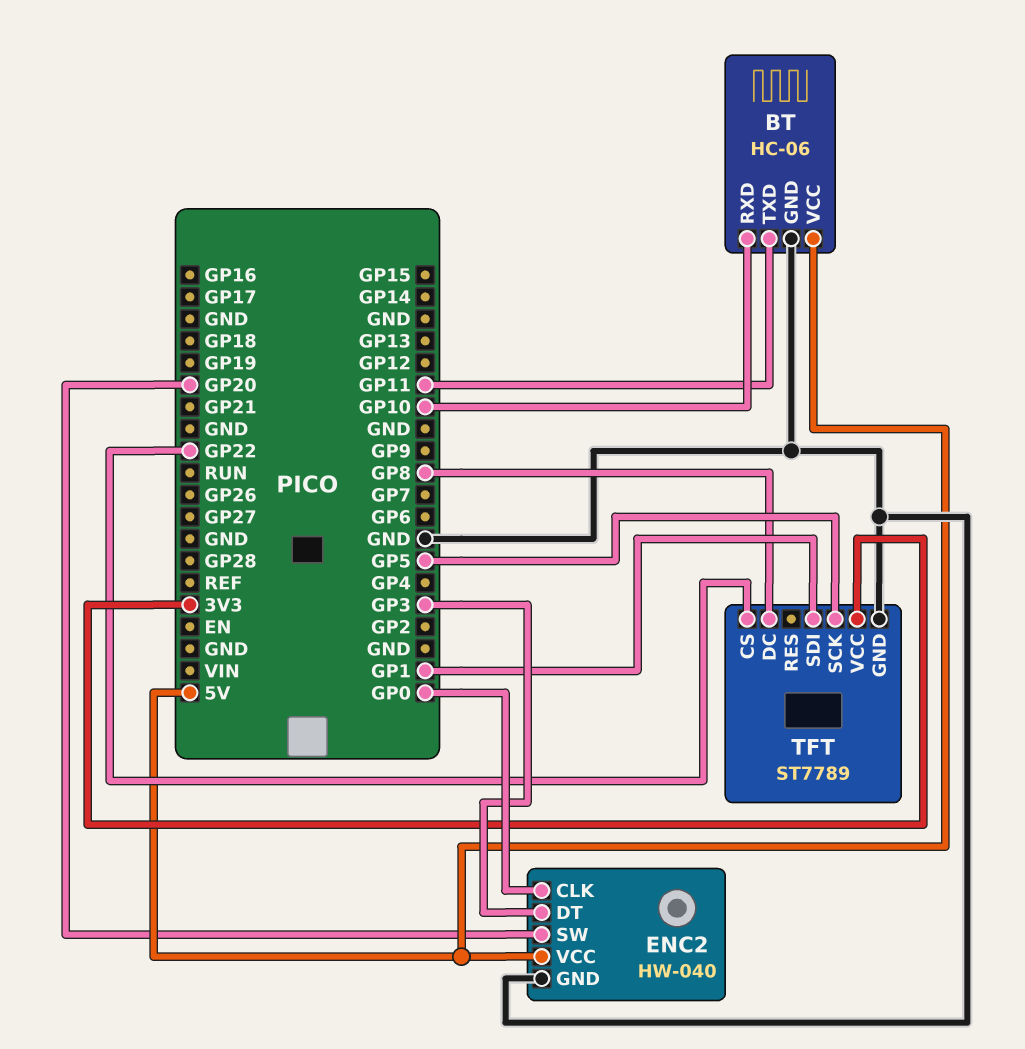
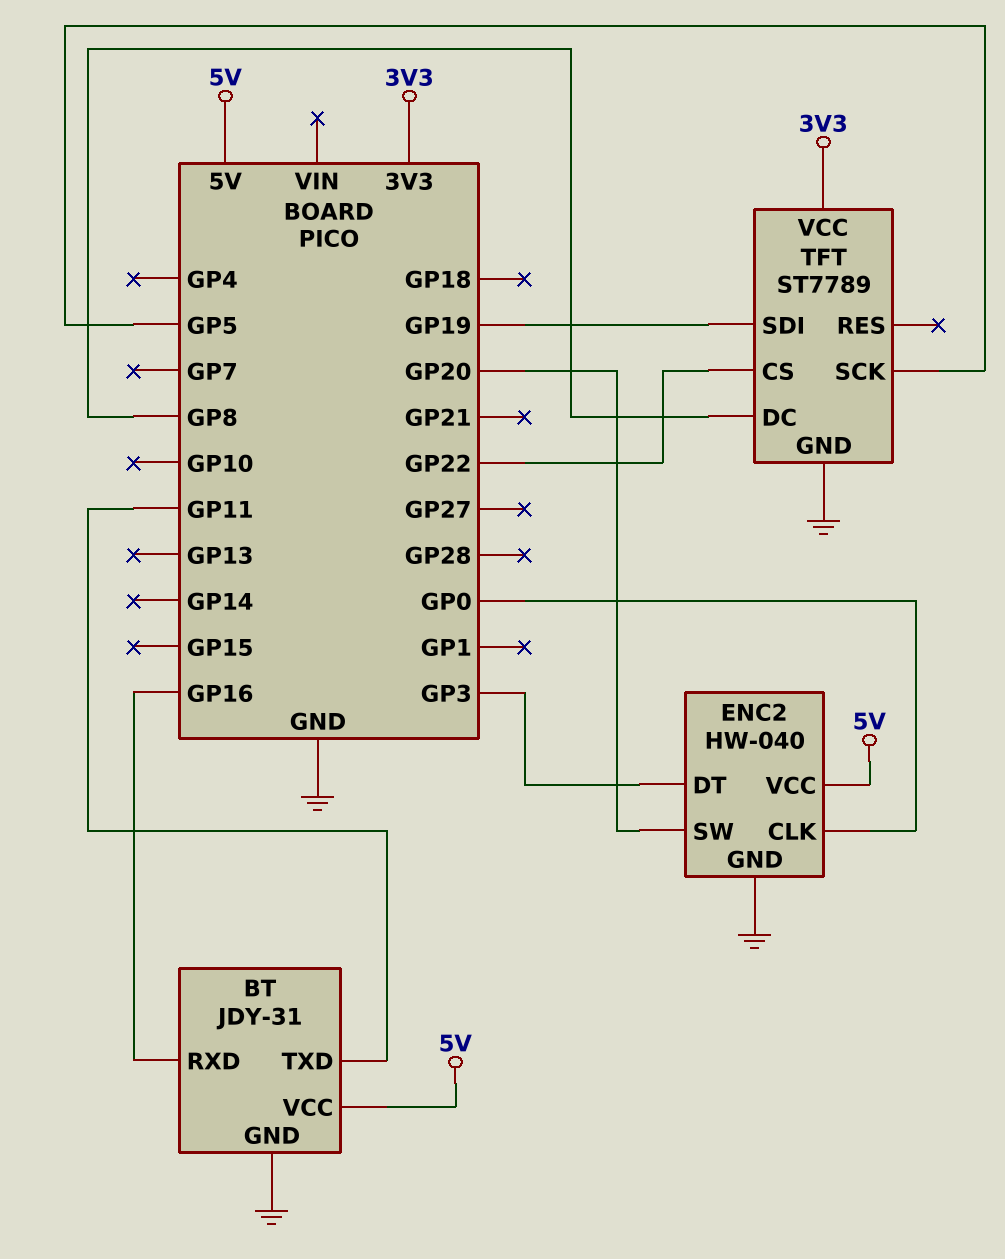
BT: HC-06 -> JDY-31
BT pin RXD: GP10 -> GP16
TFT pin SDI: GP1 -> GP19

